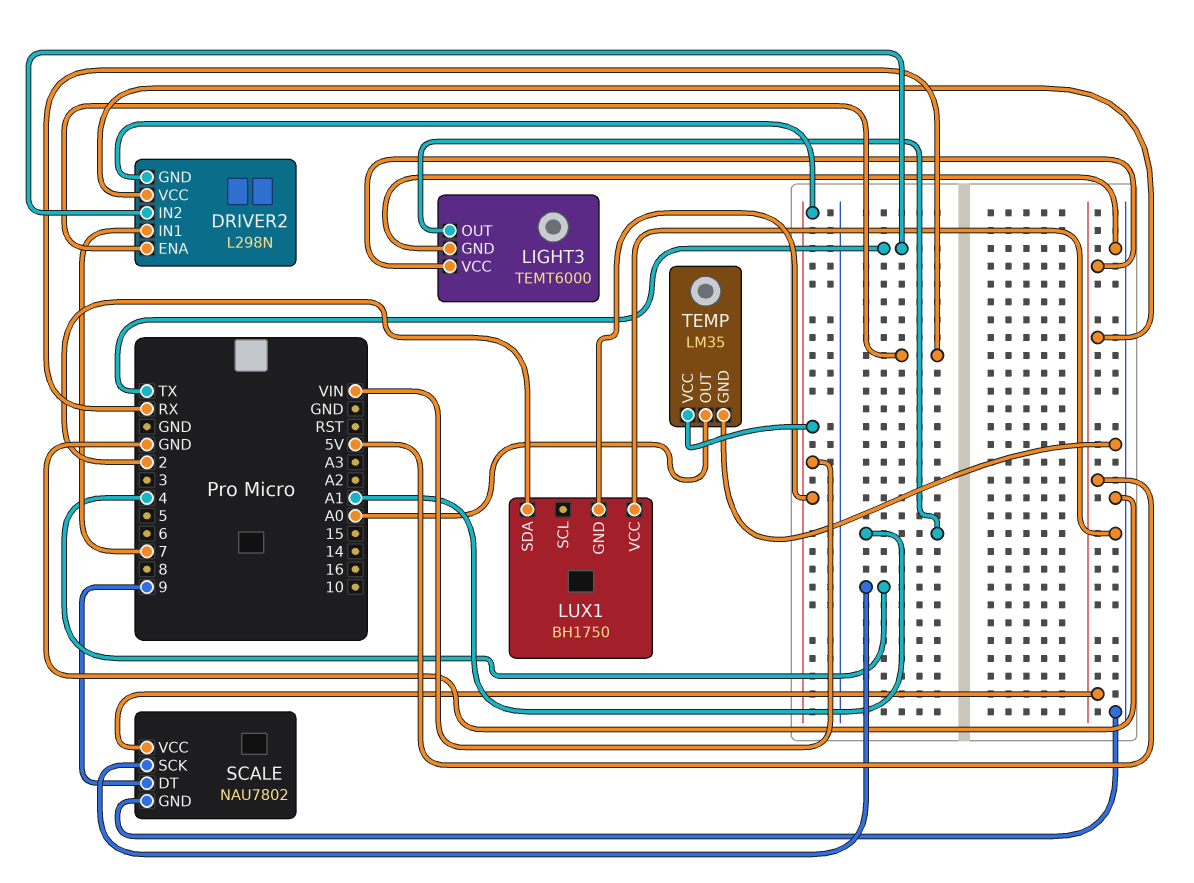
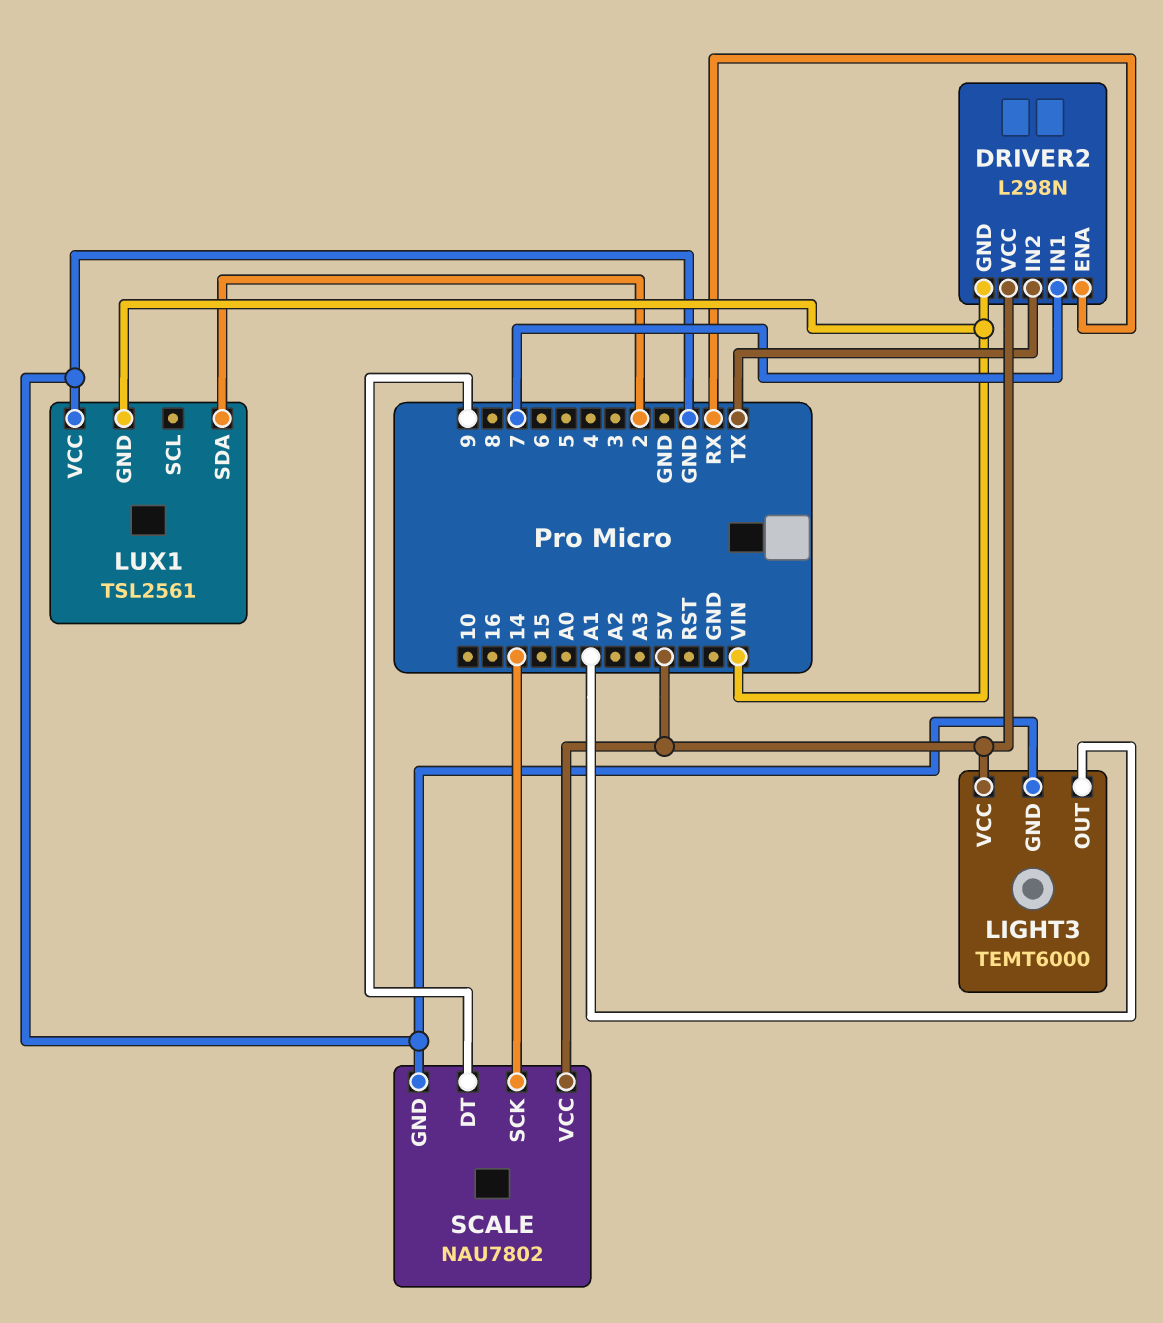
LUX1: BH1750 -> TSL2561
SCALE pin SCK: 4 -> 14
TEMP: LM35 -> none
TEMP pin GND: GND -> none
TEMP pin OUT: A0 -> none
TEMP pin VCC: VIN -> none

